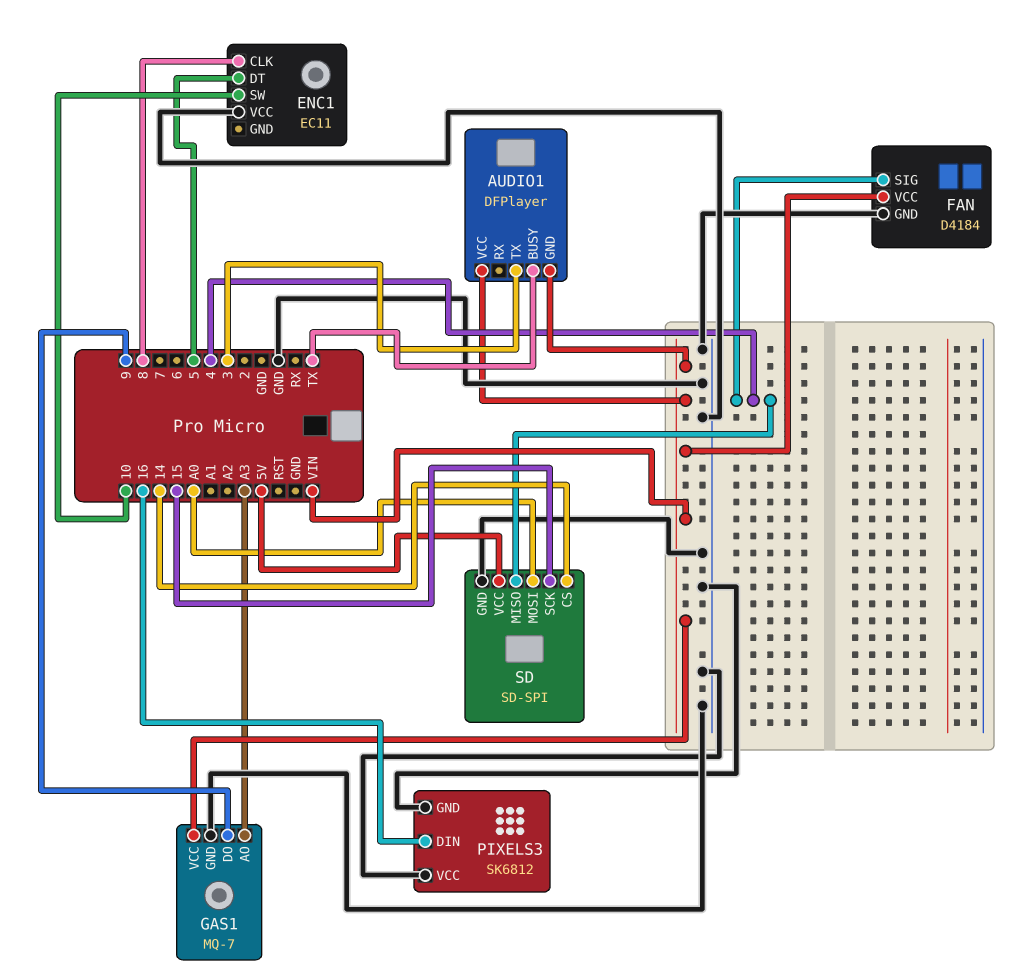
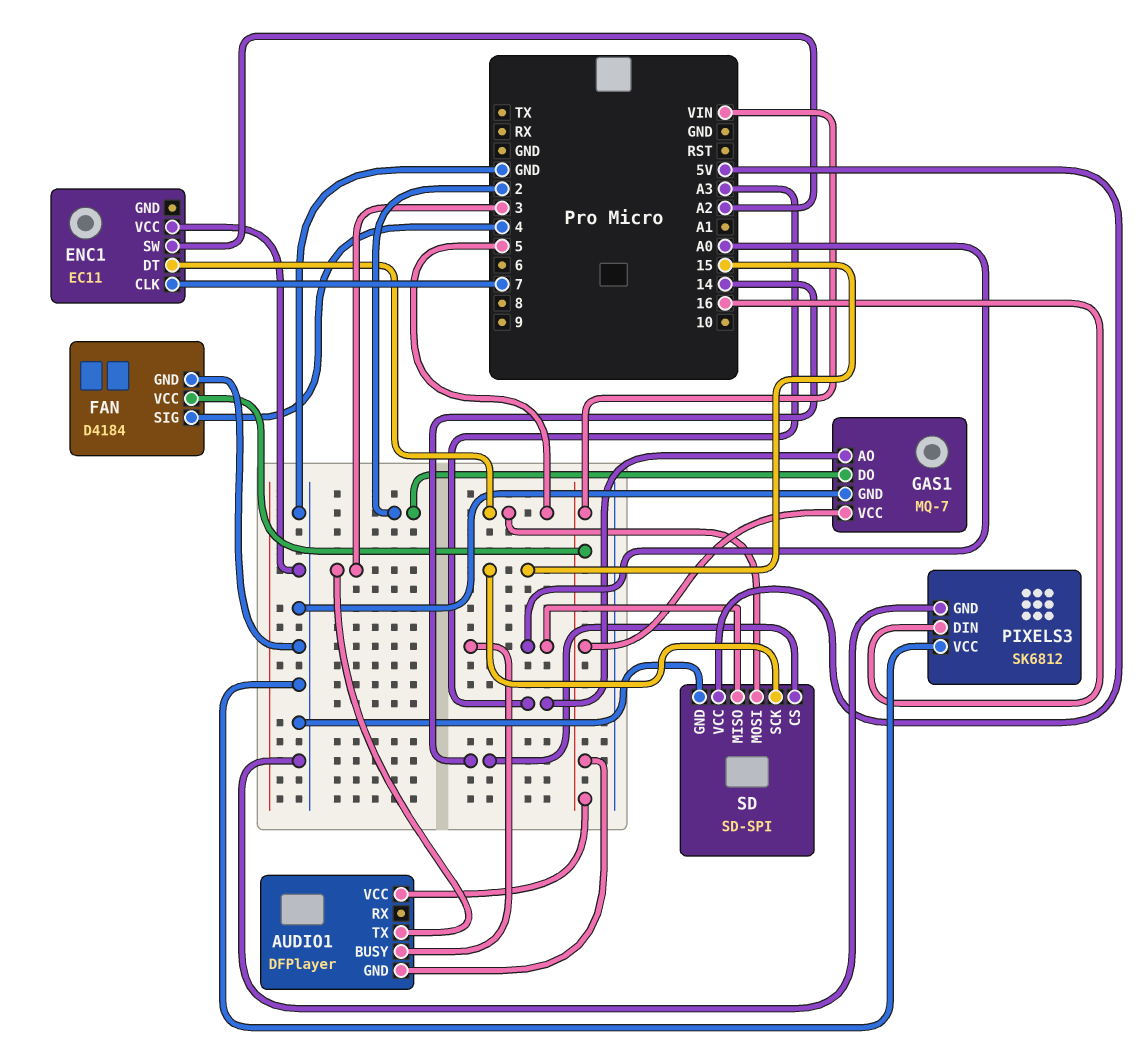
AUDIO1 pin BUSY: TX -> A0
ENC1 pin CLK: 8 -> 7
ENC1 pin SW: 10 -> A2
GAS1 pin DO: 9 -> 2
SD pin MISO: 4 -> A0
SD pin MOSI: A0 -> 5

